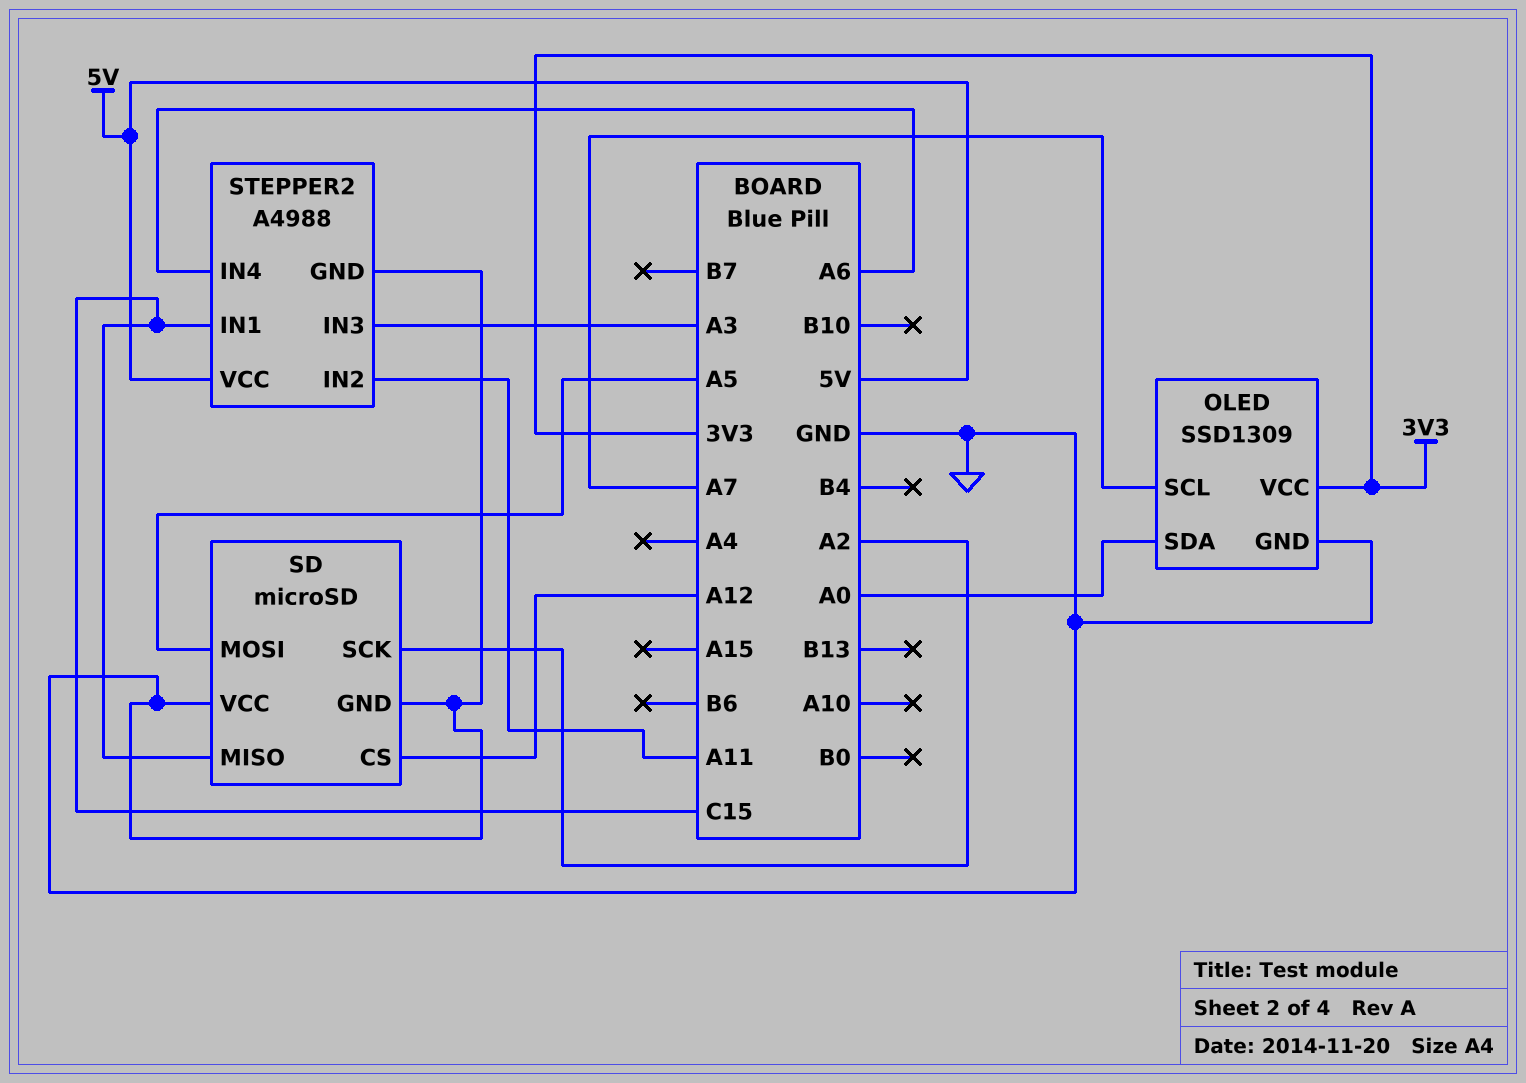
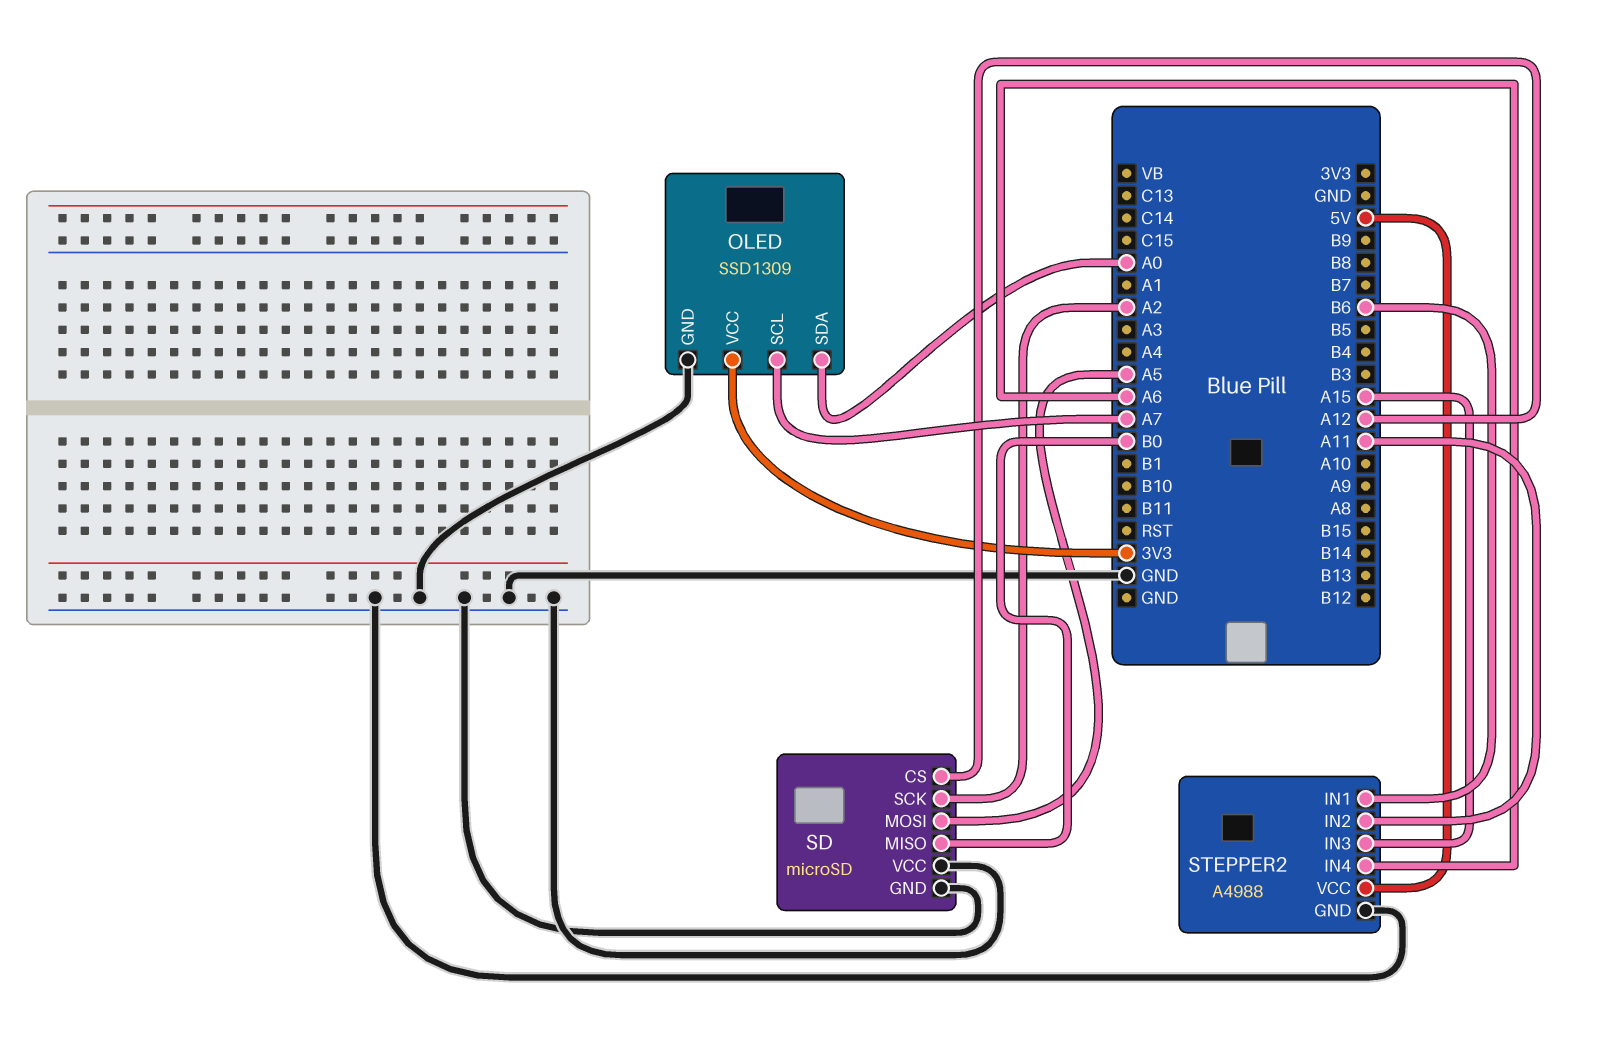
SD pin MISO: C15 -> B0
STEPPER2 pin IN1: C15 -> B6
STEPPER2 pin IN3: A3 -> A15

